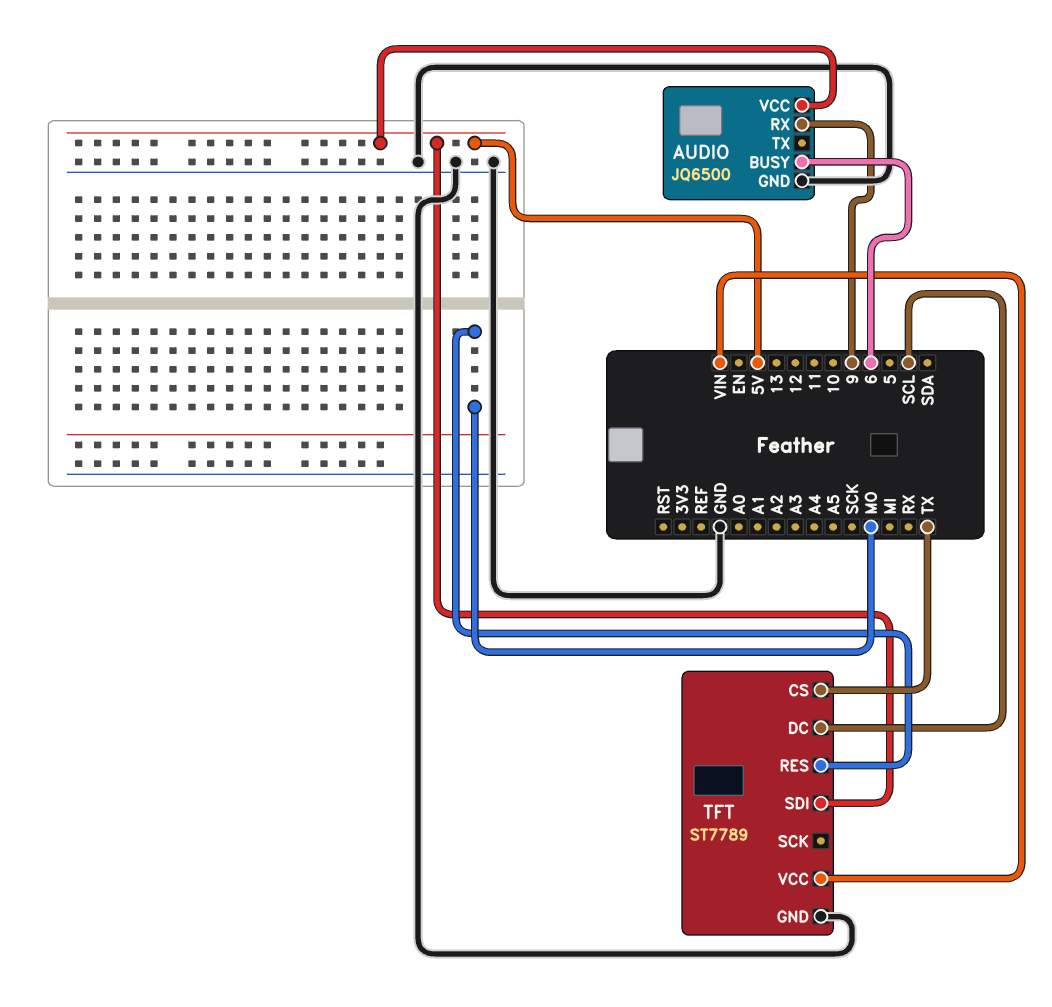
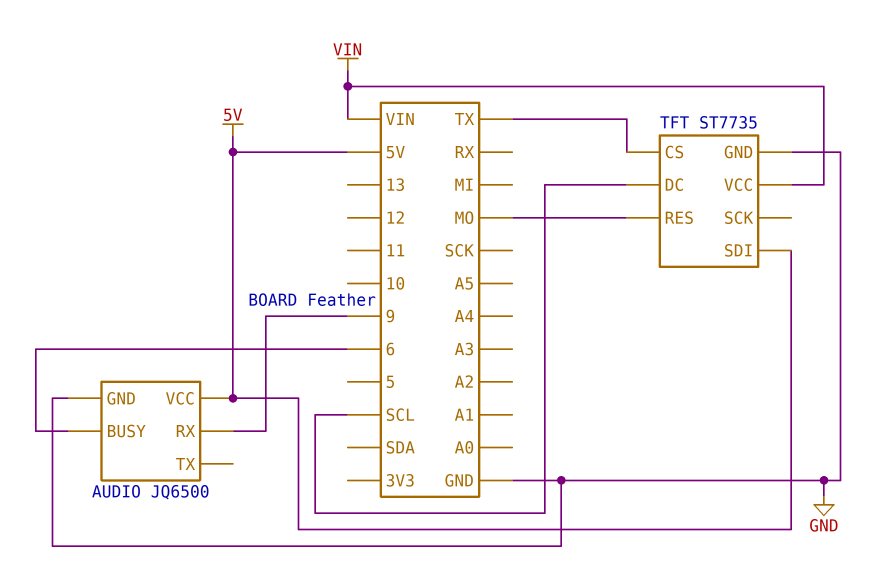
TFT: ST7789 -> ST7735

